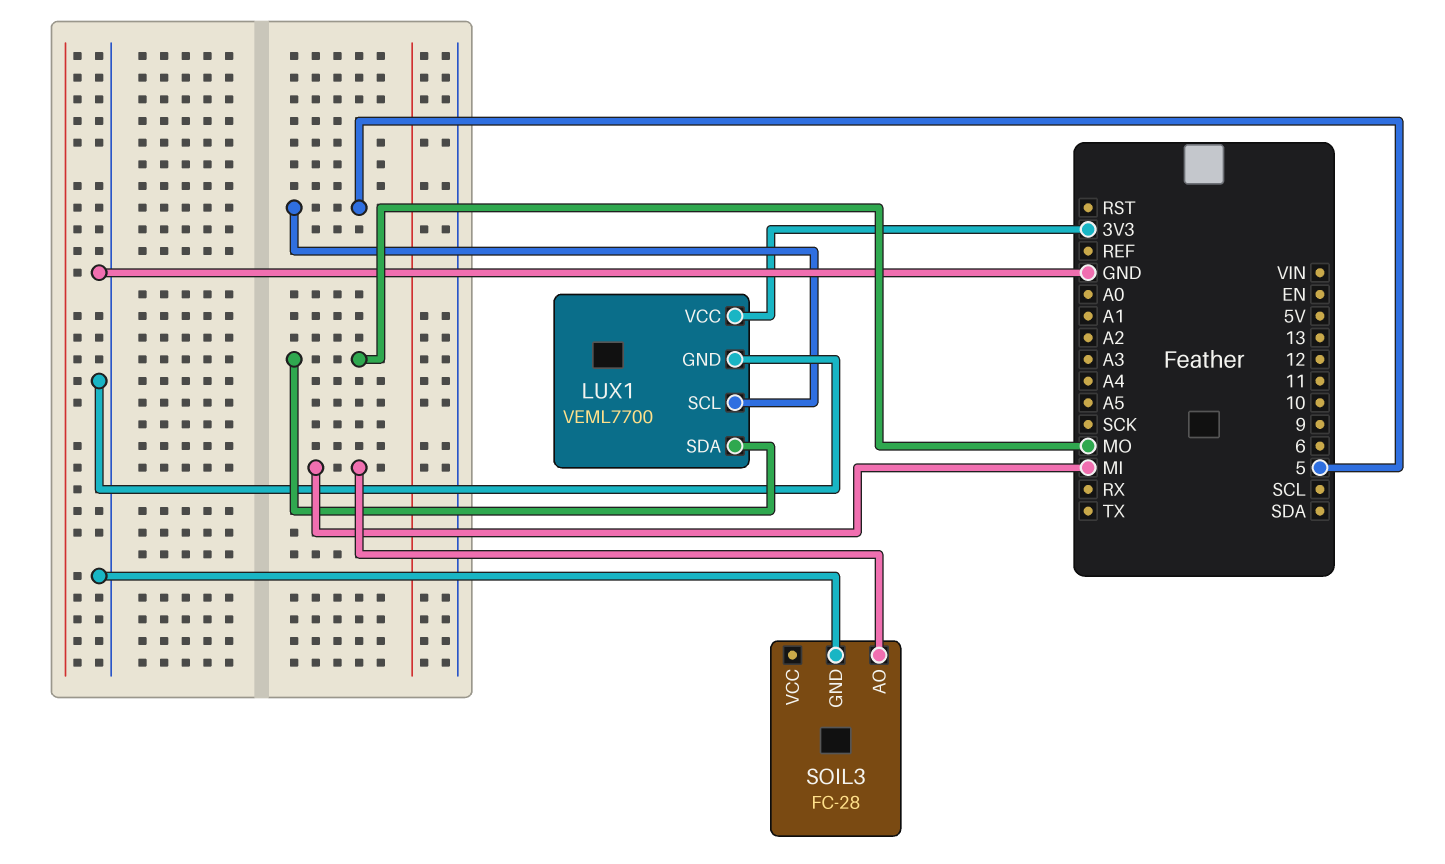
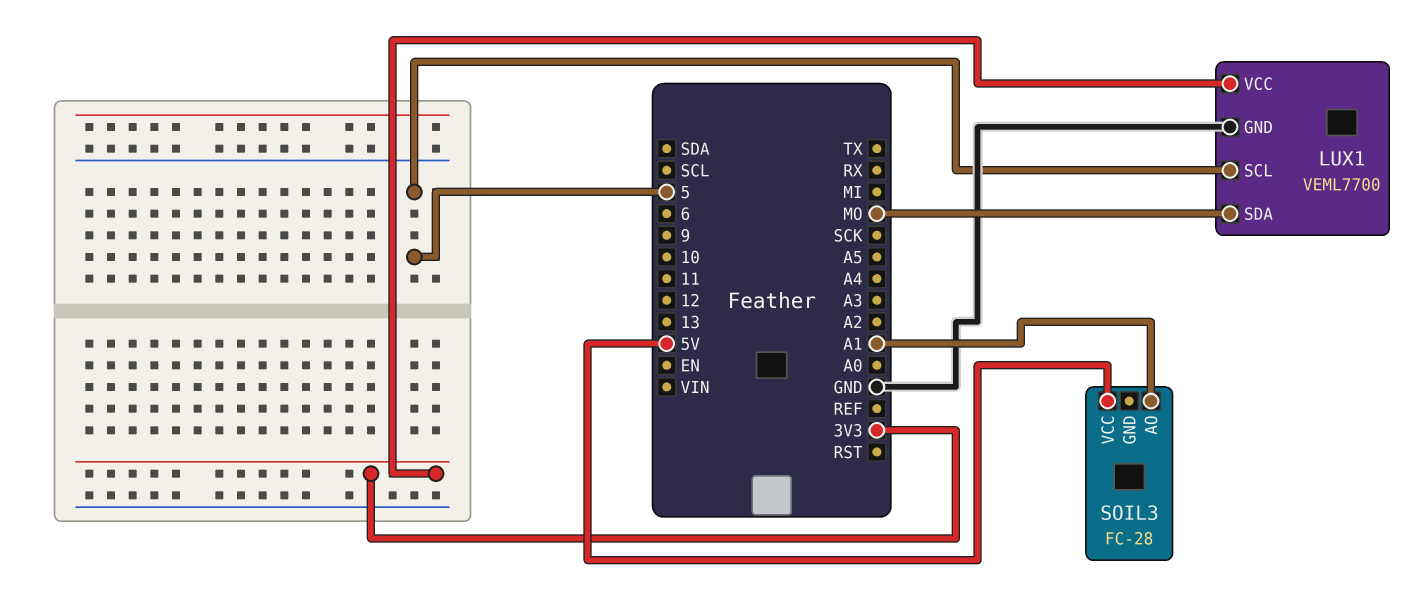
SOIL3 pin AO: MI -> A1
SOIL3 pin GND: GND -> none
SOIL3 pin VCC: none -> 5V

